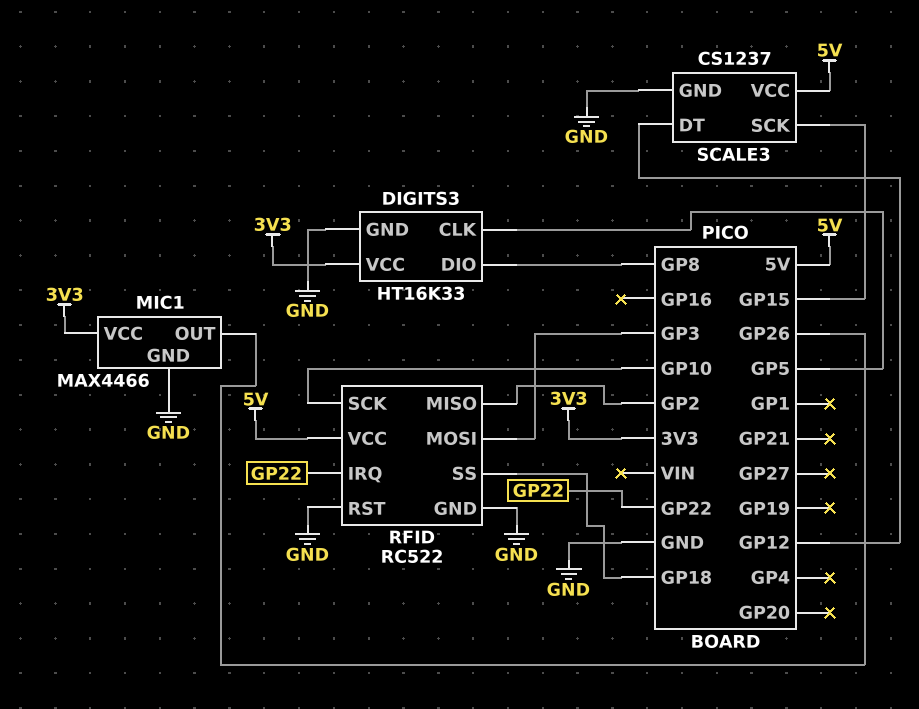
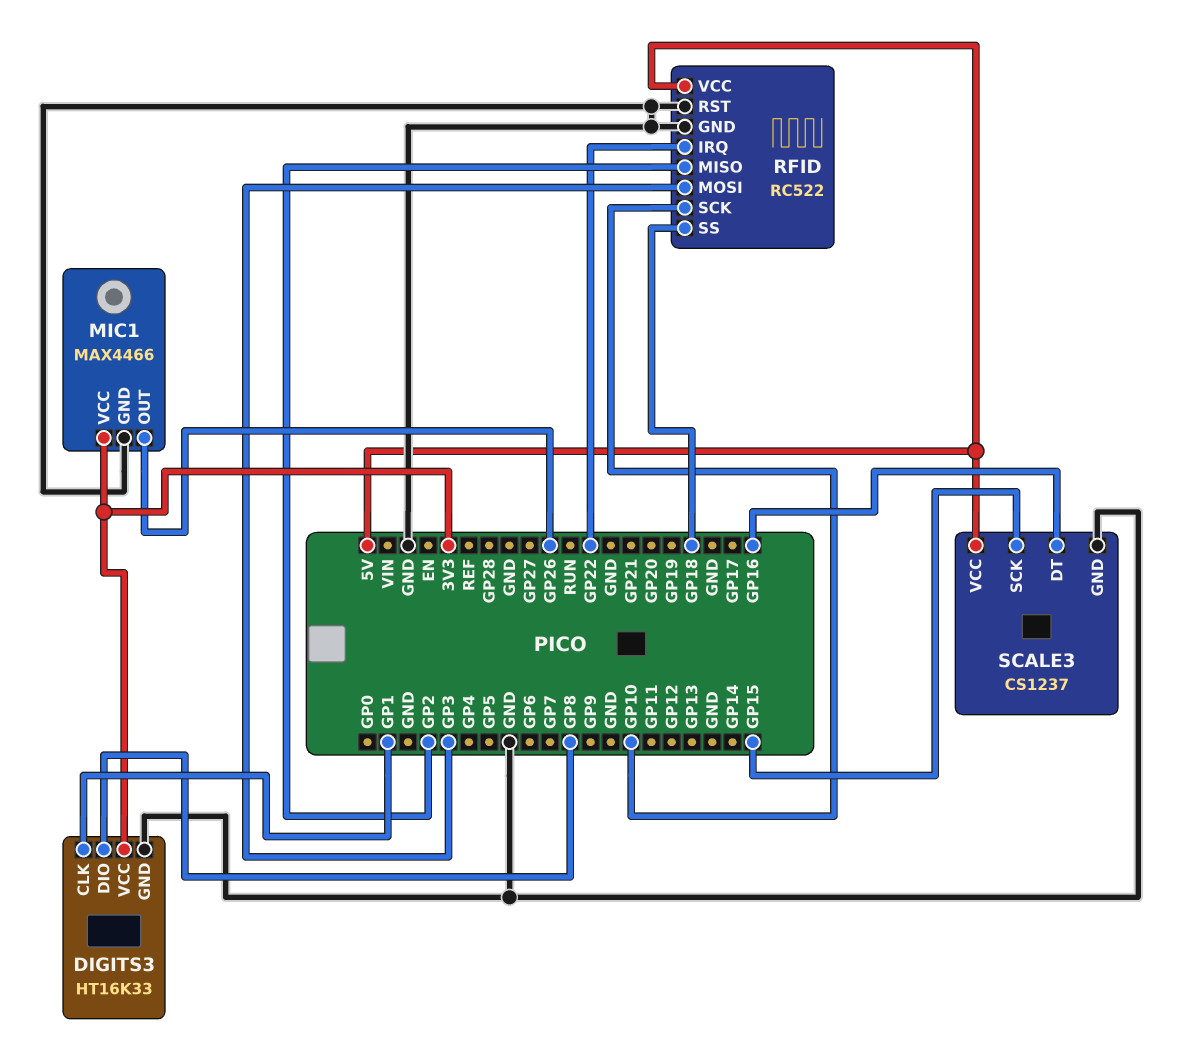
DIGITS3 pin CLK: GP5 -> GP1
SCALE3 pin DT: GP12 -> GP16

